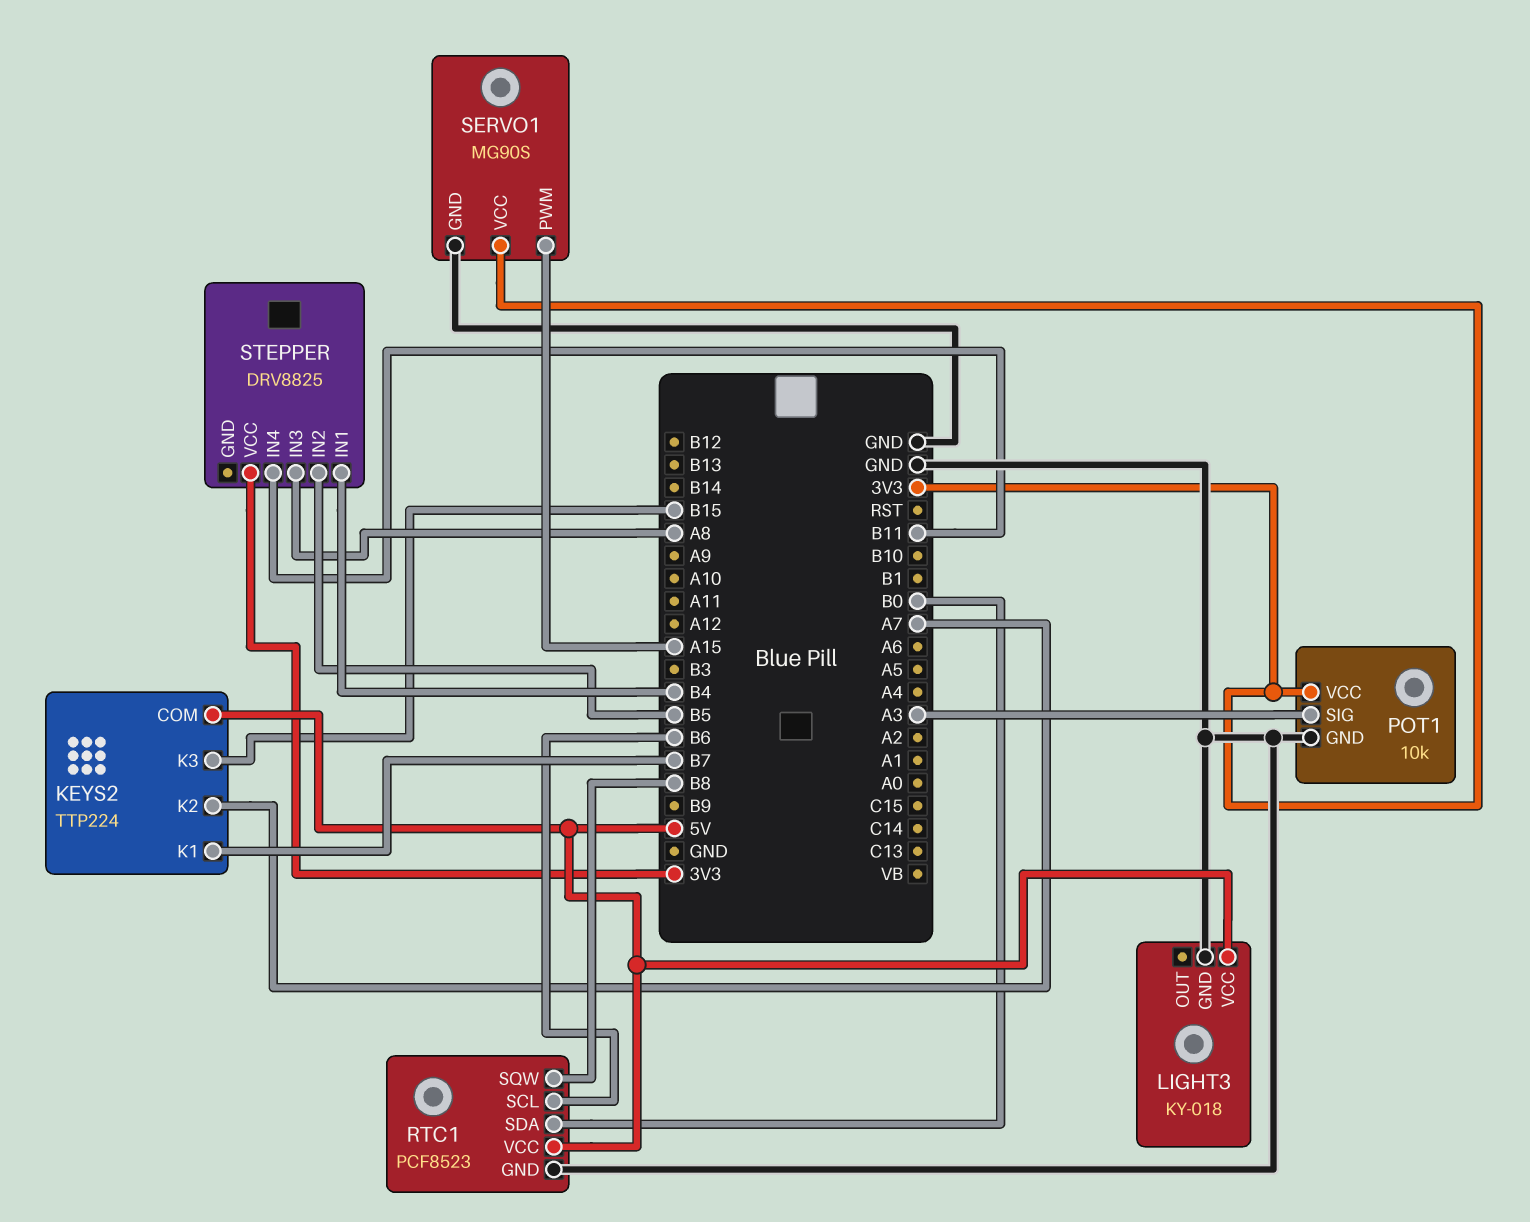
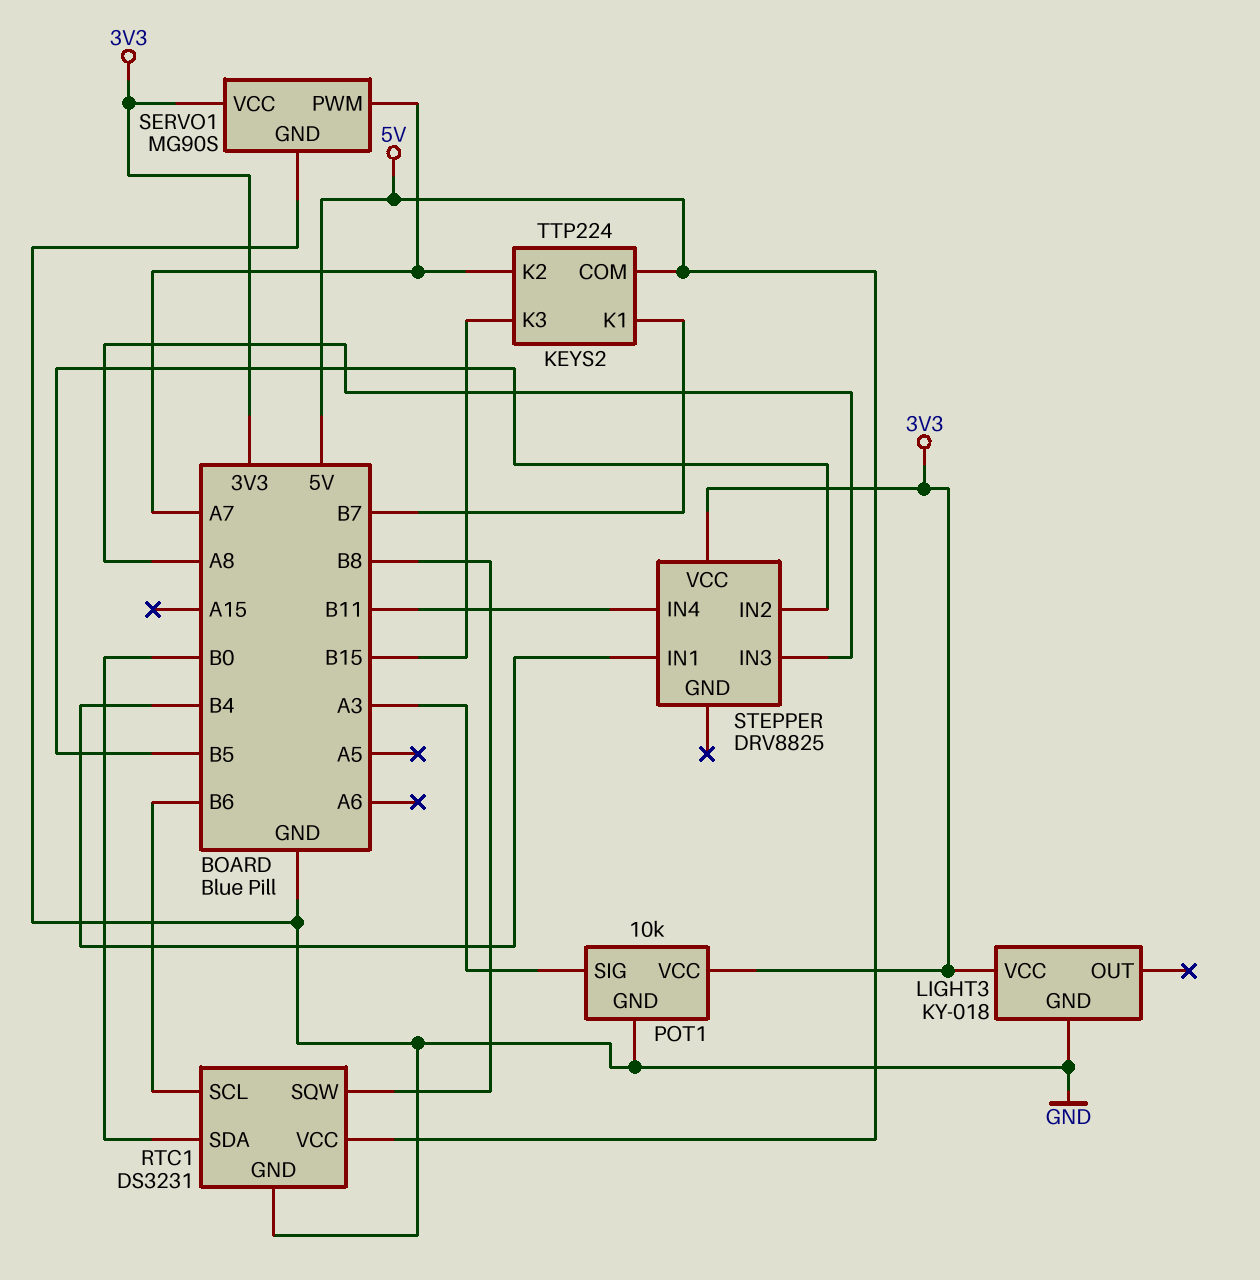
LIGHT3 pin VCC: 5V -> 3V3
RTC1: PCF8523 -> DS3231
SERVO1 pin PWM: A15 -> A7

